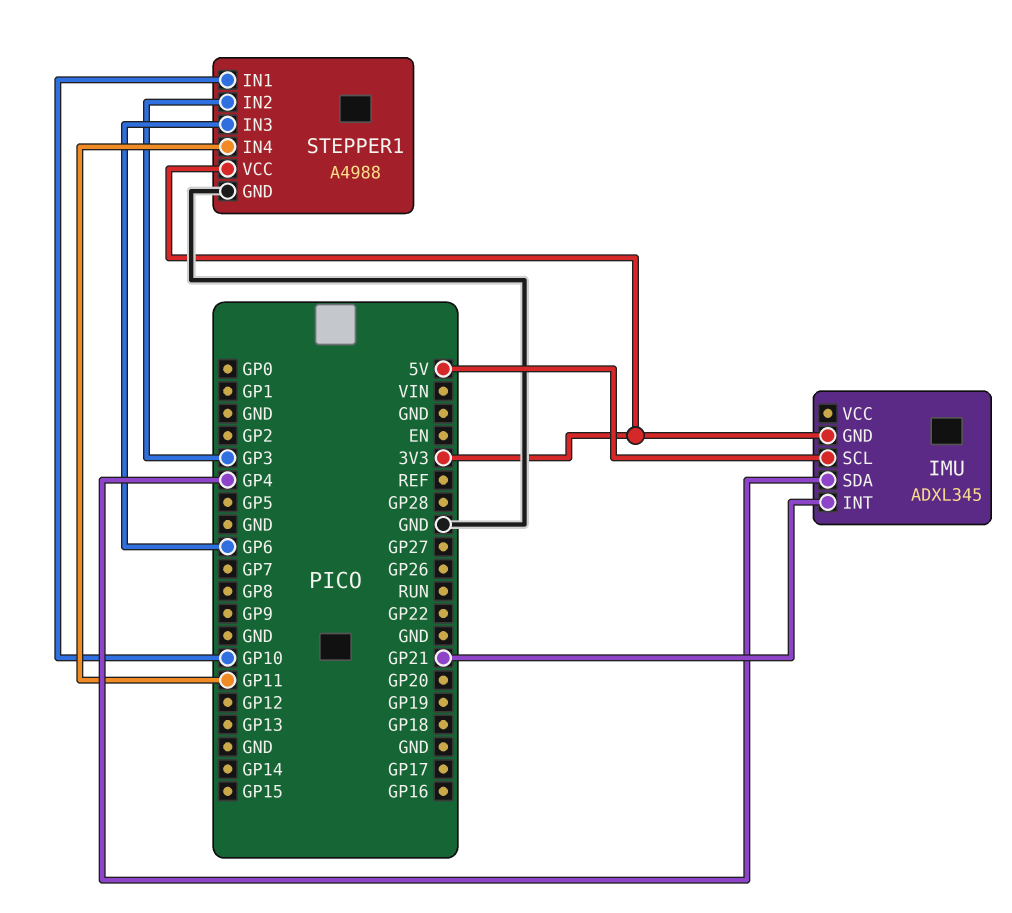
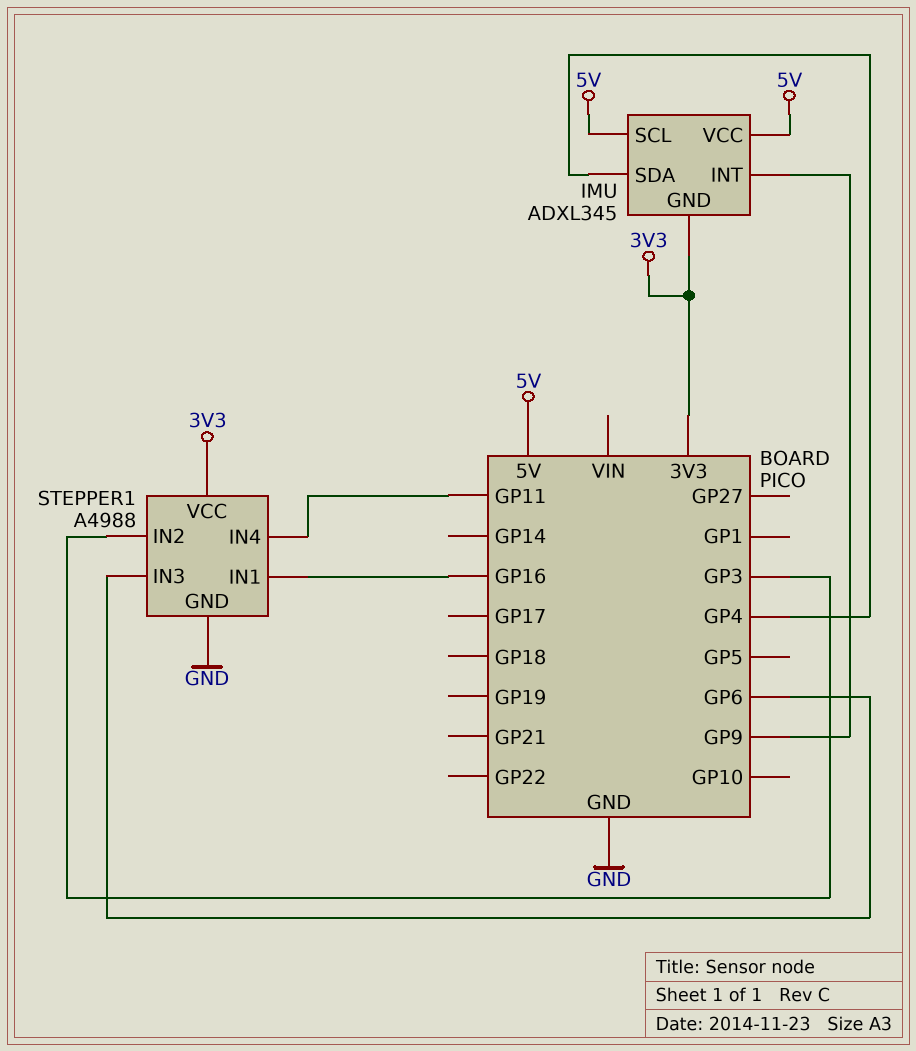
IMU pin INT: GP21 -> GP9
IMU pin VCC: none -> 5V
STEPPER1 pin IN1: GP10 -> GP16

